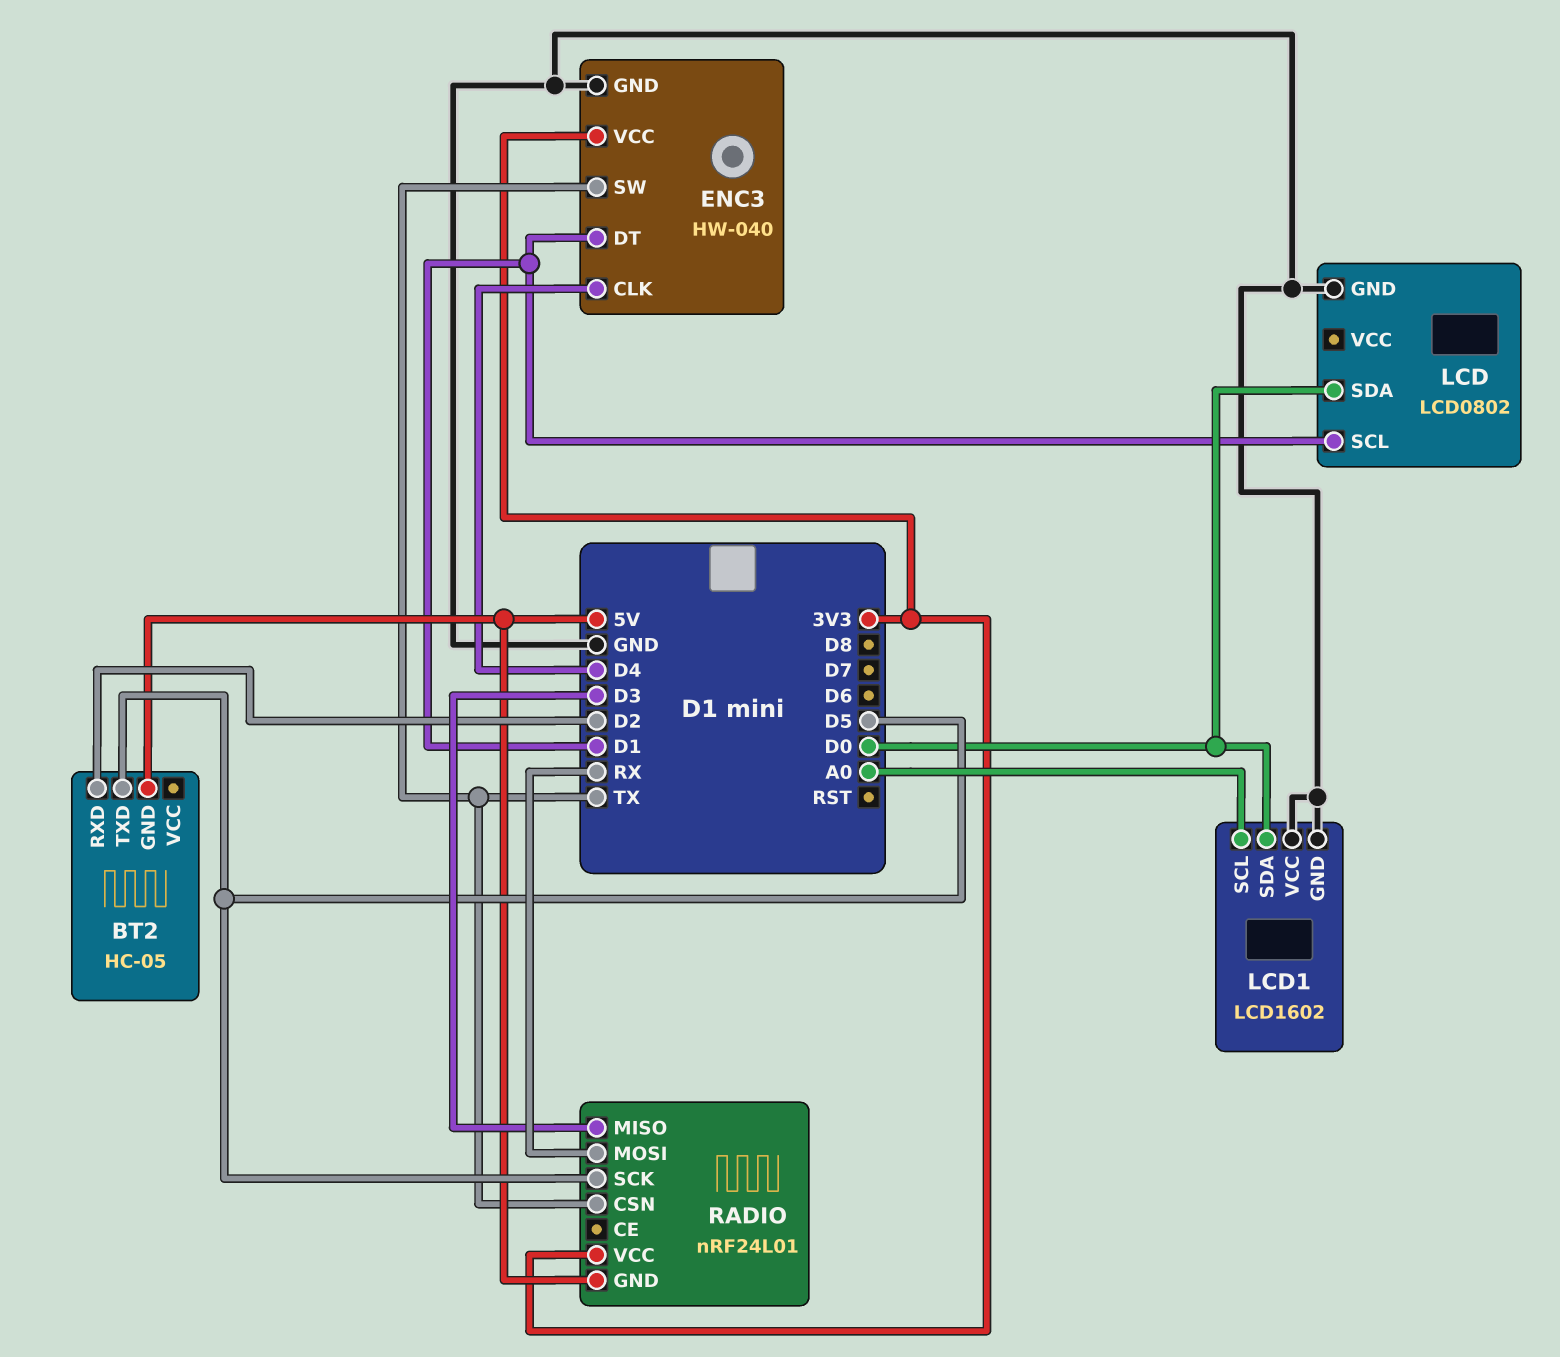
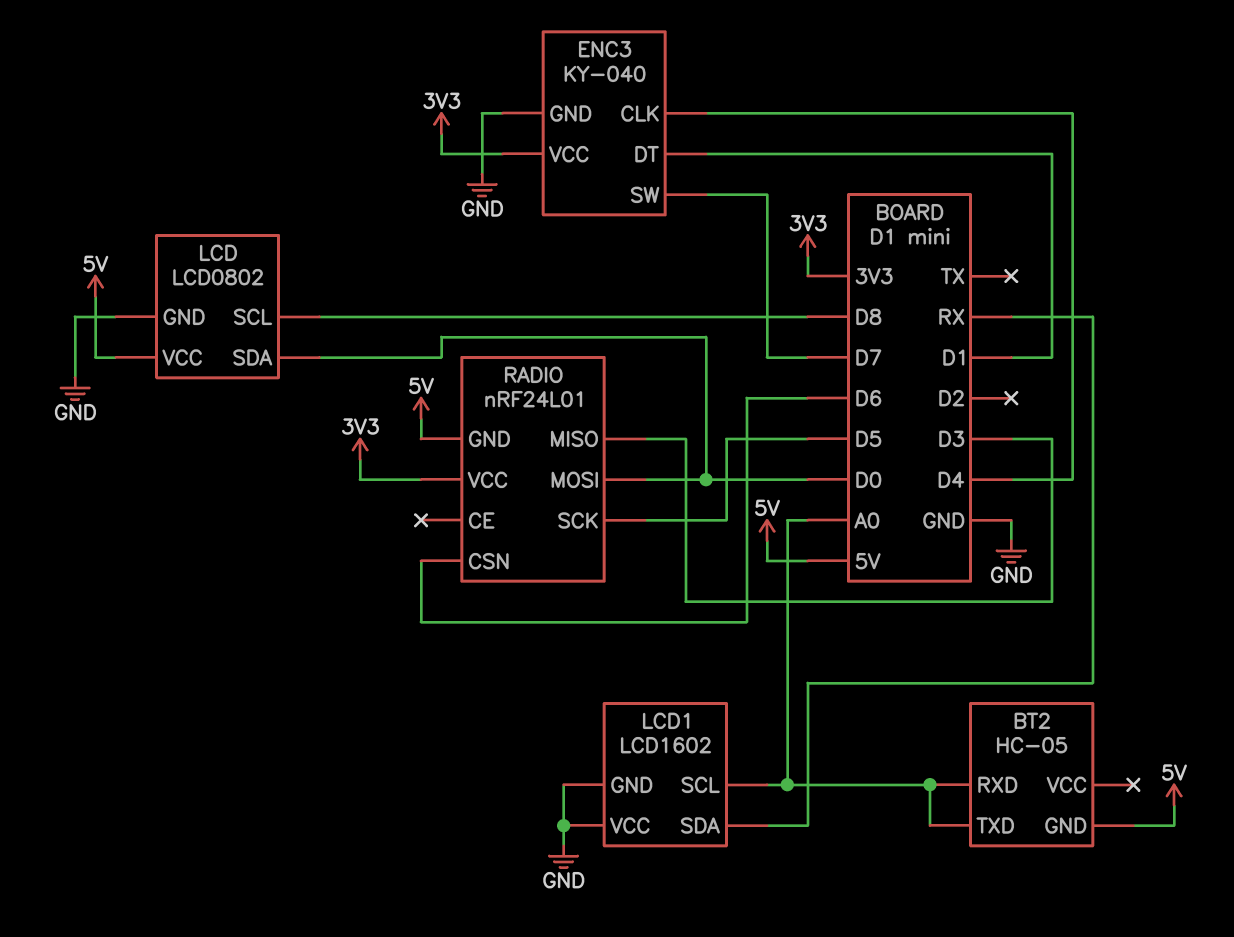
BT2 pin RXD: D2 -> A0
BT2 pin TXD: D5 -> A0
ENC3: HW-040 -> KY-040
ENC3 pin SW: TX -> D7
LCD pin SCL: D1 -> D8
LCD pin VCC: none -> 5V
LCD1 pin SDA: D0 -> RX
RADIO pin CSN: TX -> D6
RADIO pin MOSI: RX -> D0

